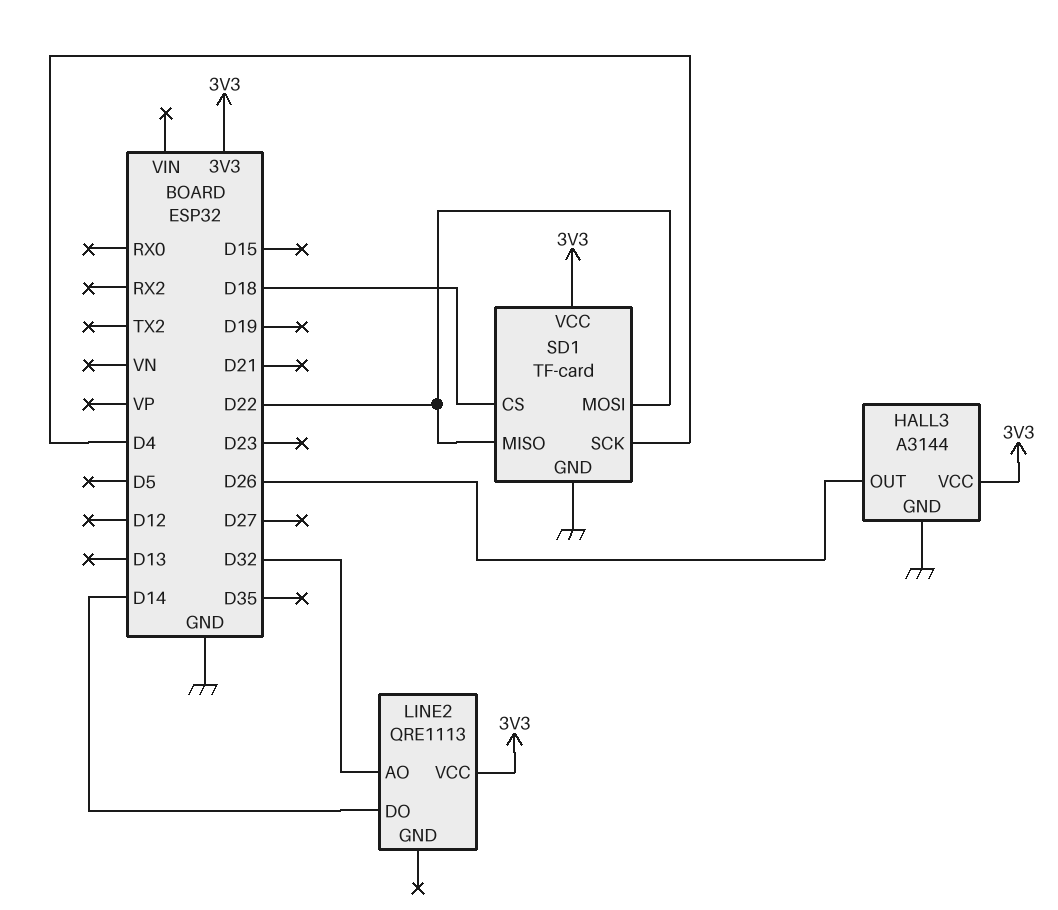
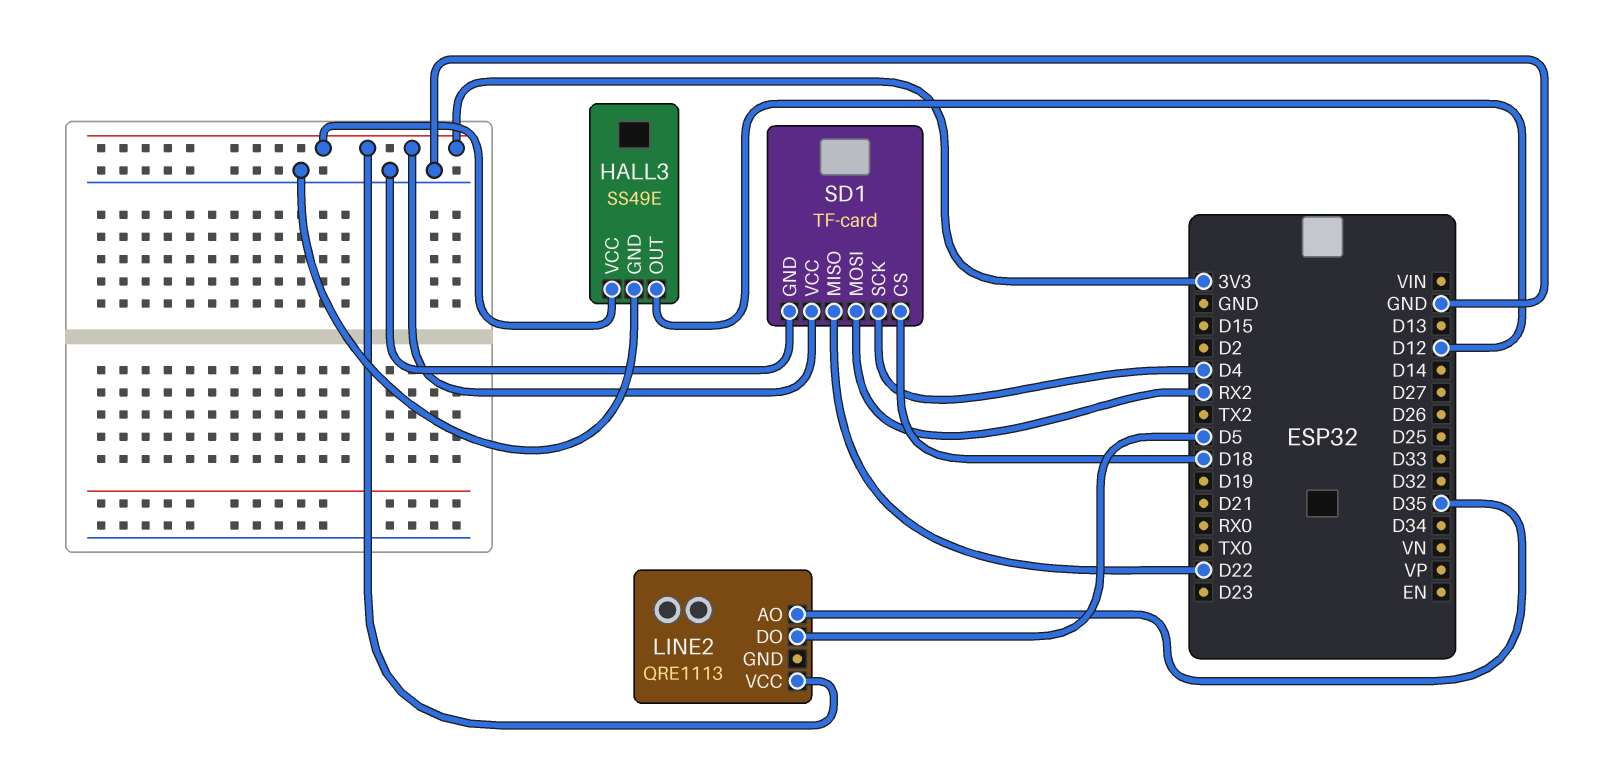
HALL3: A3144 -> SS49E
HALL3 pin OUT: D26 -> D12
LINE2 pin AO: D32 -> D35
LINE2 pin DO: D14 -> D5
SD1 pin MOSI: D22 -> RX2

